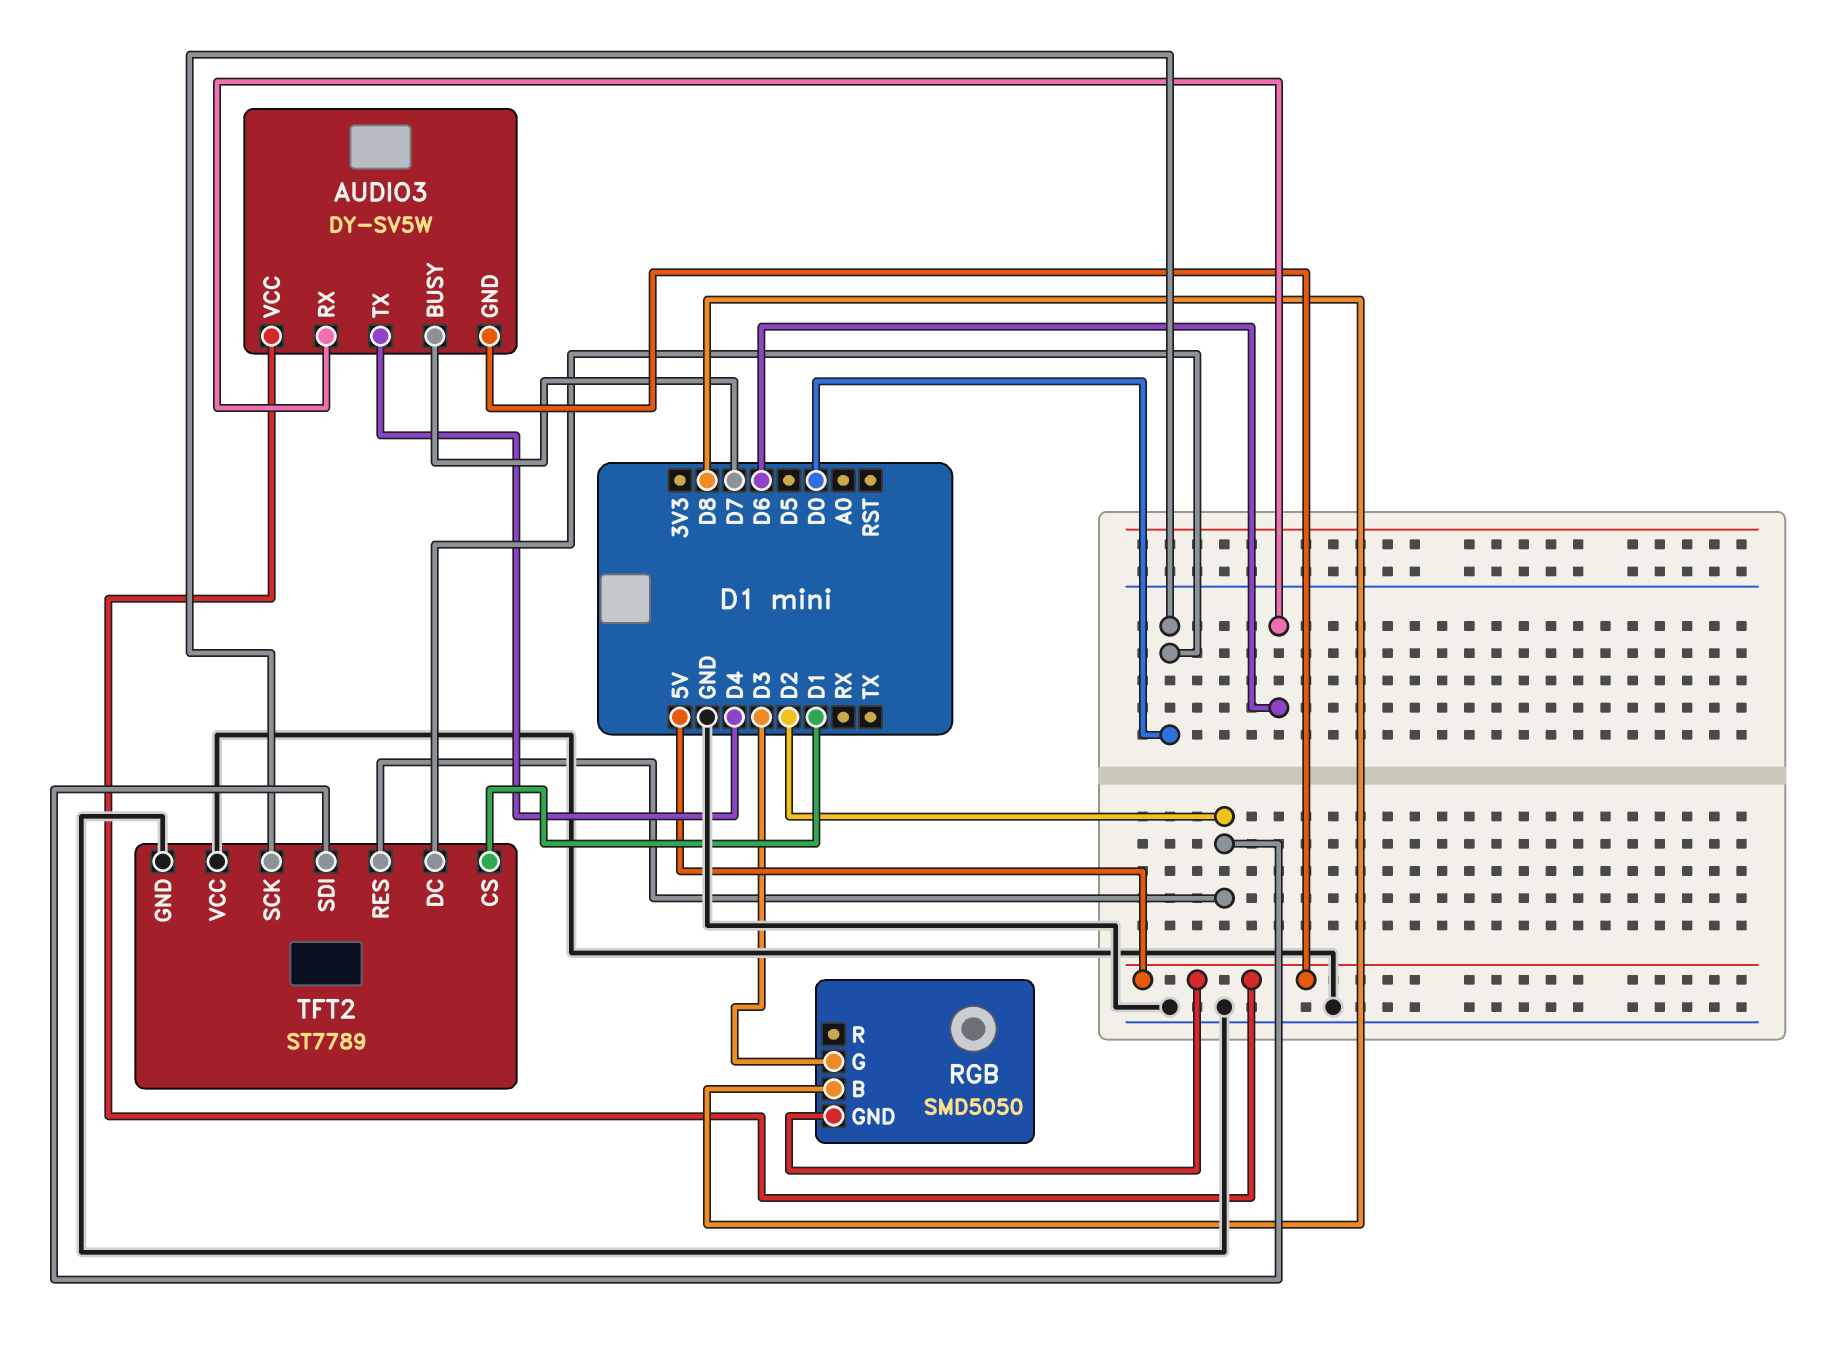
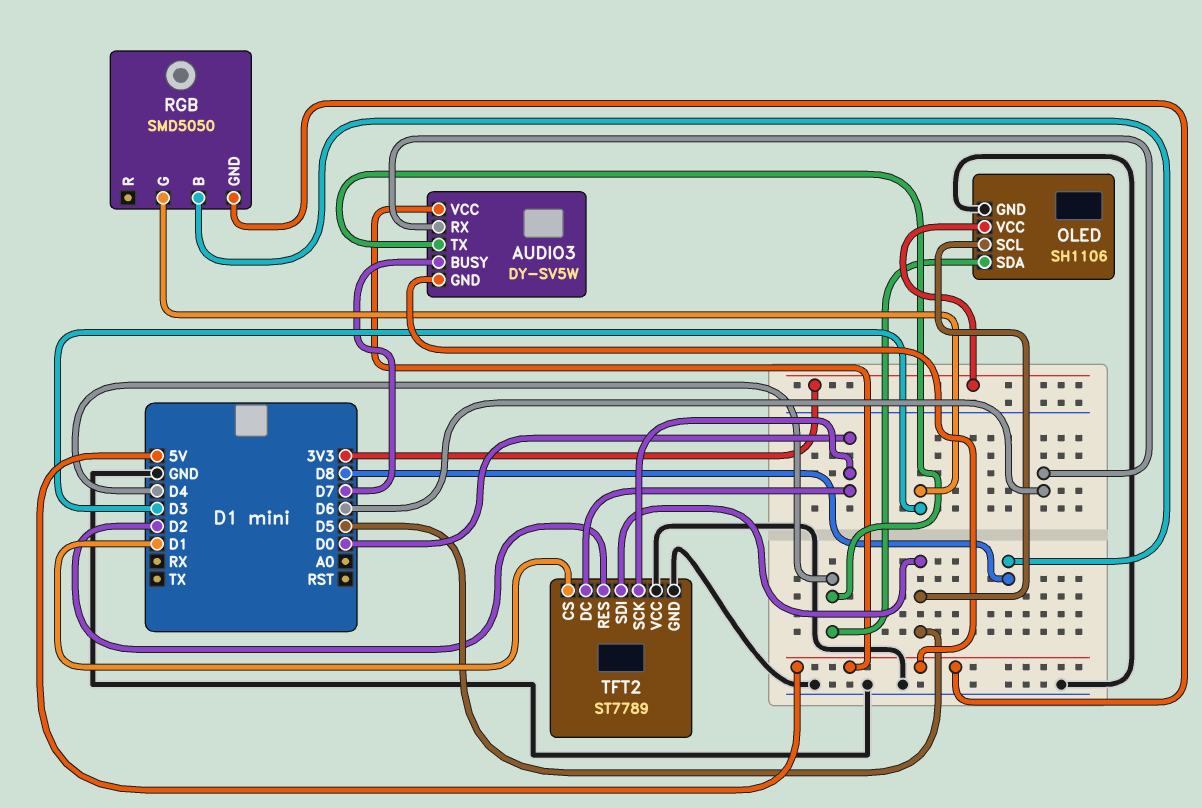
OLED: none -> SH1106
OLED pin GND: none -> GND
OLED pin SCL: none -> D5
OLED pin SDA: none -> D4
OLED pin VCC: none -> 3V3
TFT2 pin SDI: D2 -> D5

